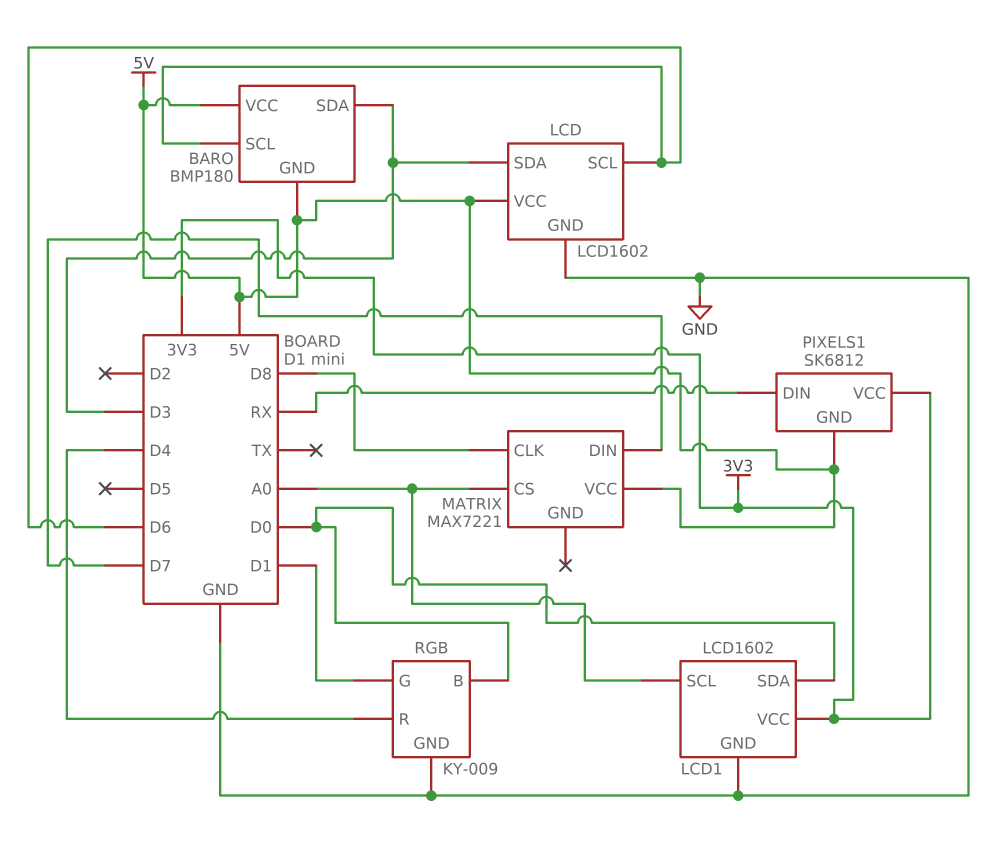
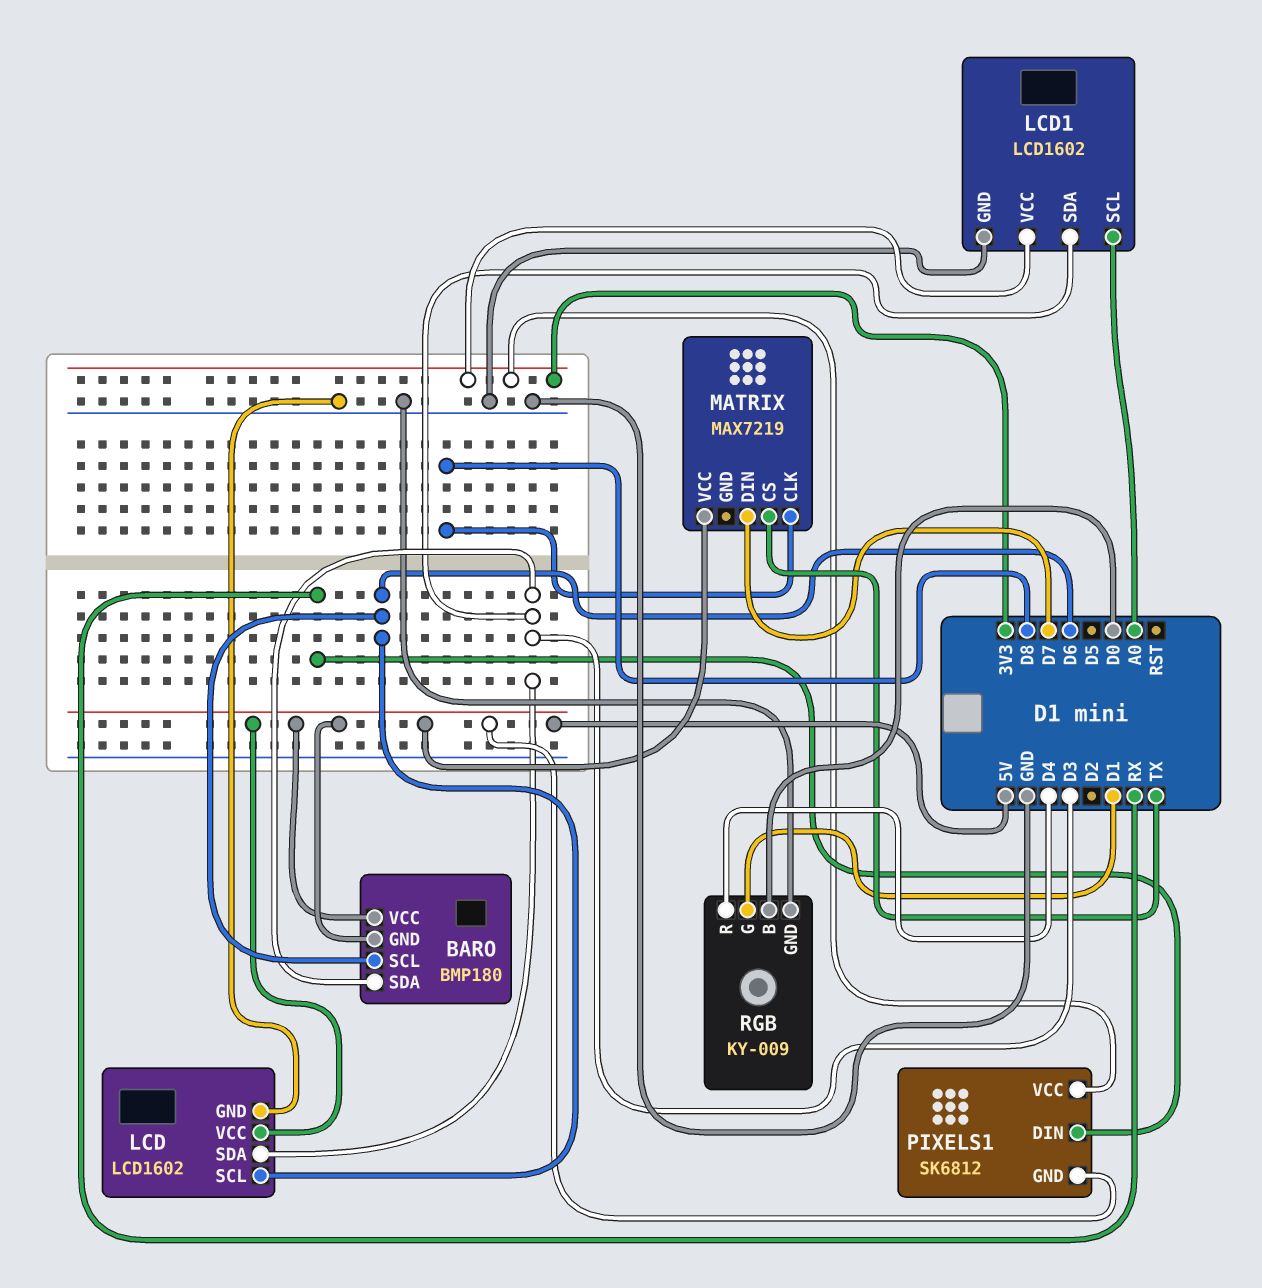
LCD1 pin SDA: D0 -> D3
MATRIX: MAX7221 -> MAX7219
MATRIX pin CS: A0 -> TX

